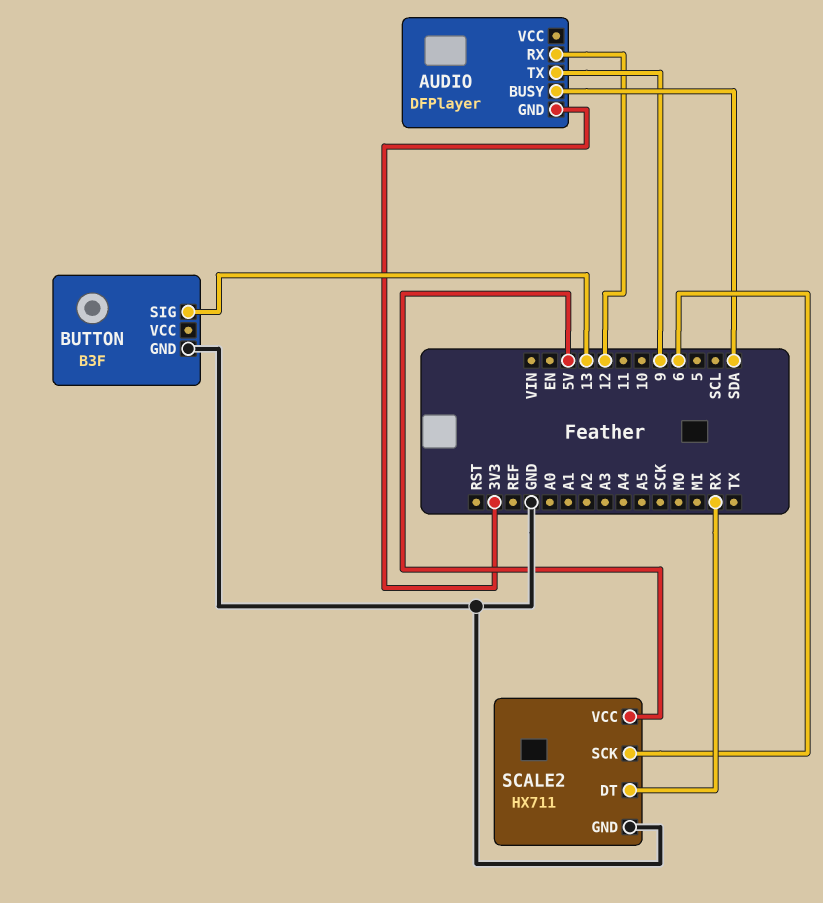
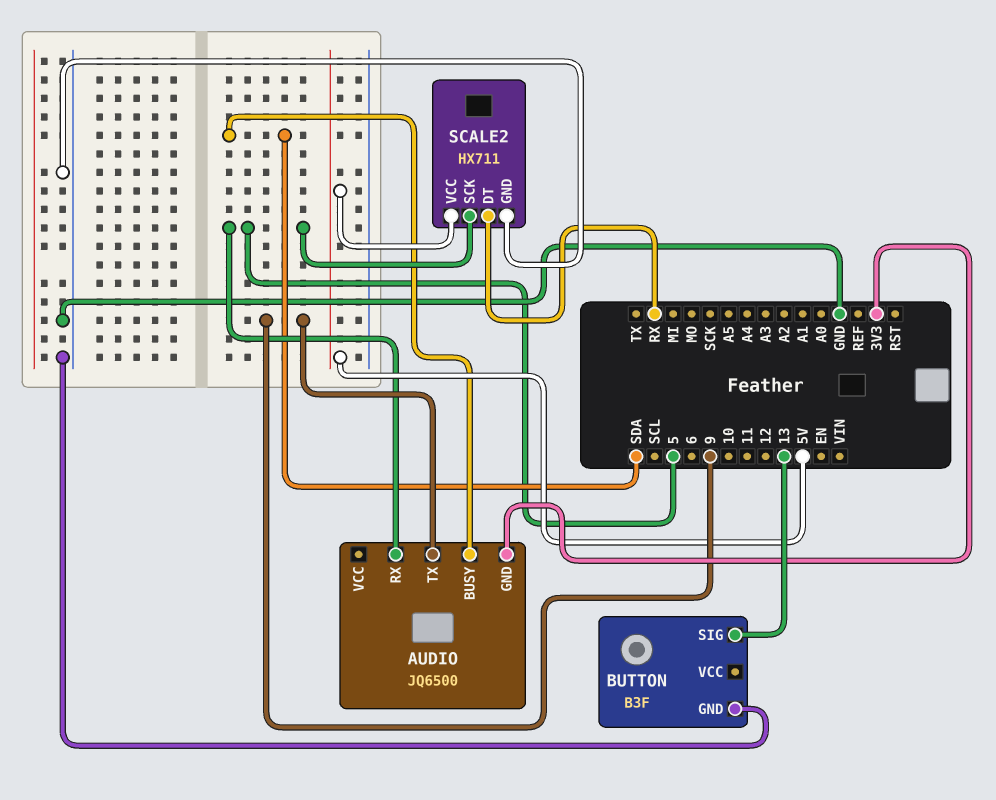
AUDIO: DFPlayer -> JQ6500
AUDIO pin RX: 12 -> 5
SCALE2 pin SCK: 6 -> 5

